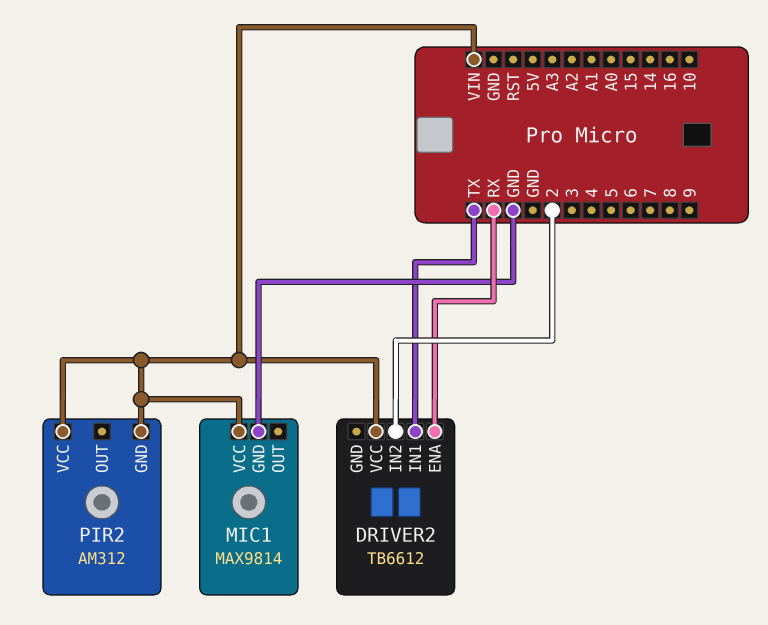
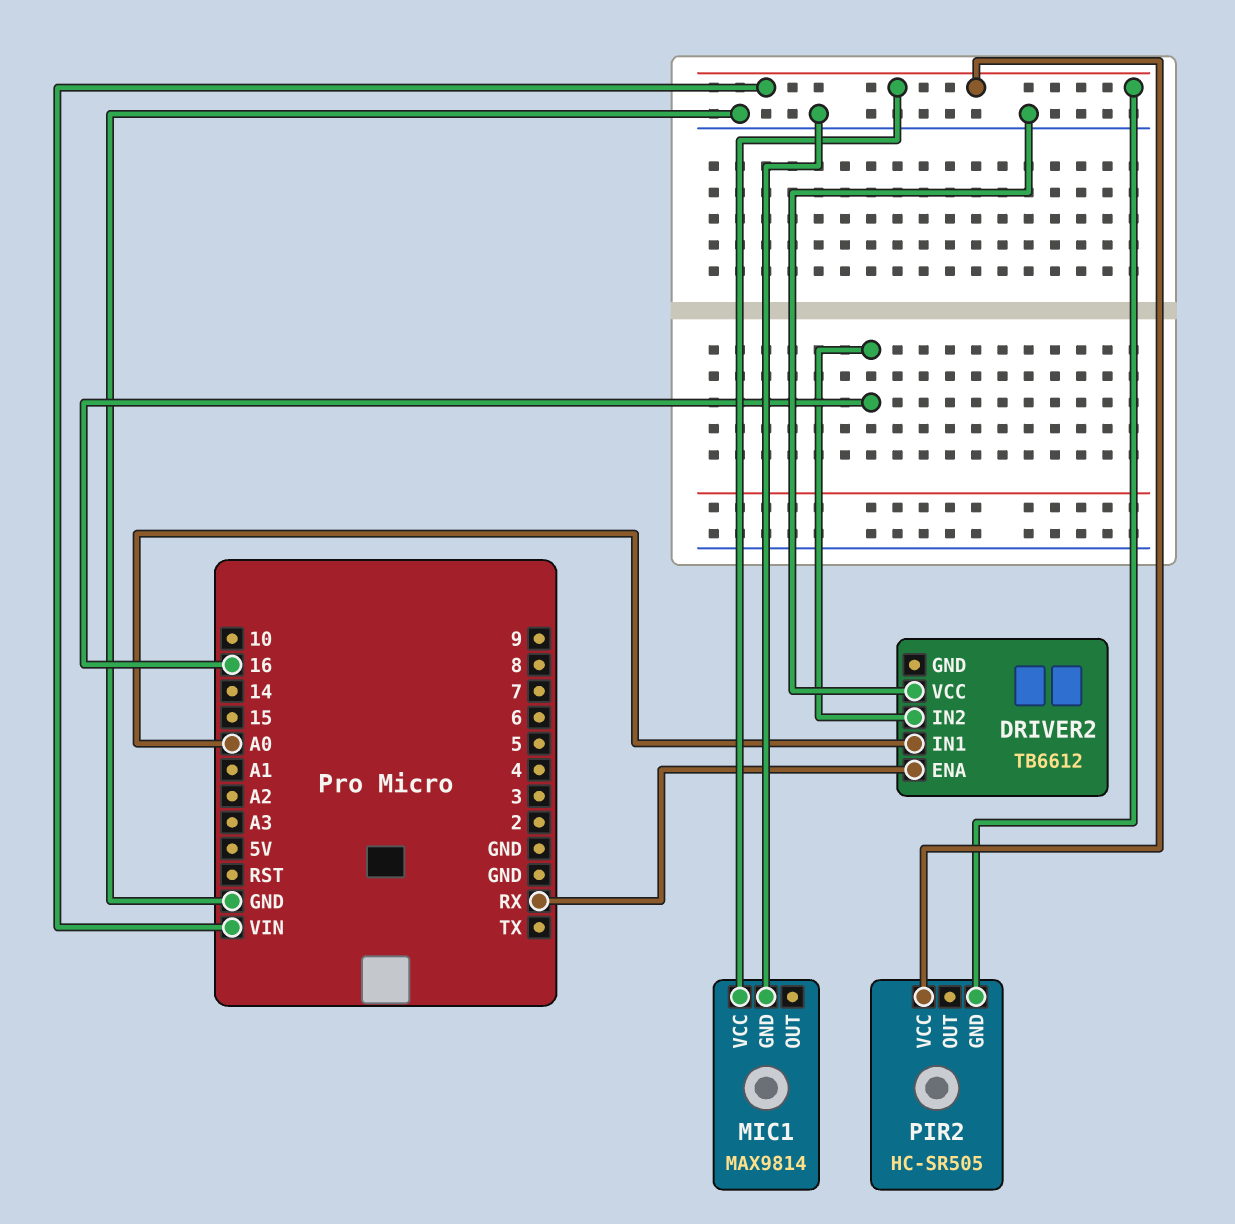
DRIVER2 pin IN1: TX -> A0
DRIVER2 pin IN2: 2 -> 16
DRIVER2 pin VCC: VIN -> GND
PIR2: AM312 -> HC-SR505

